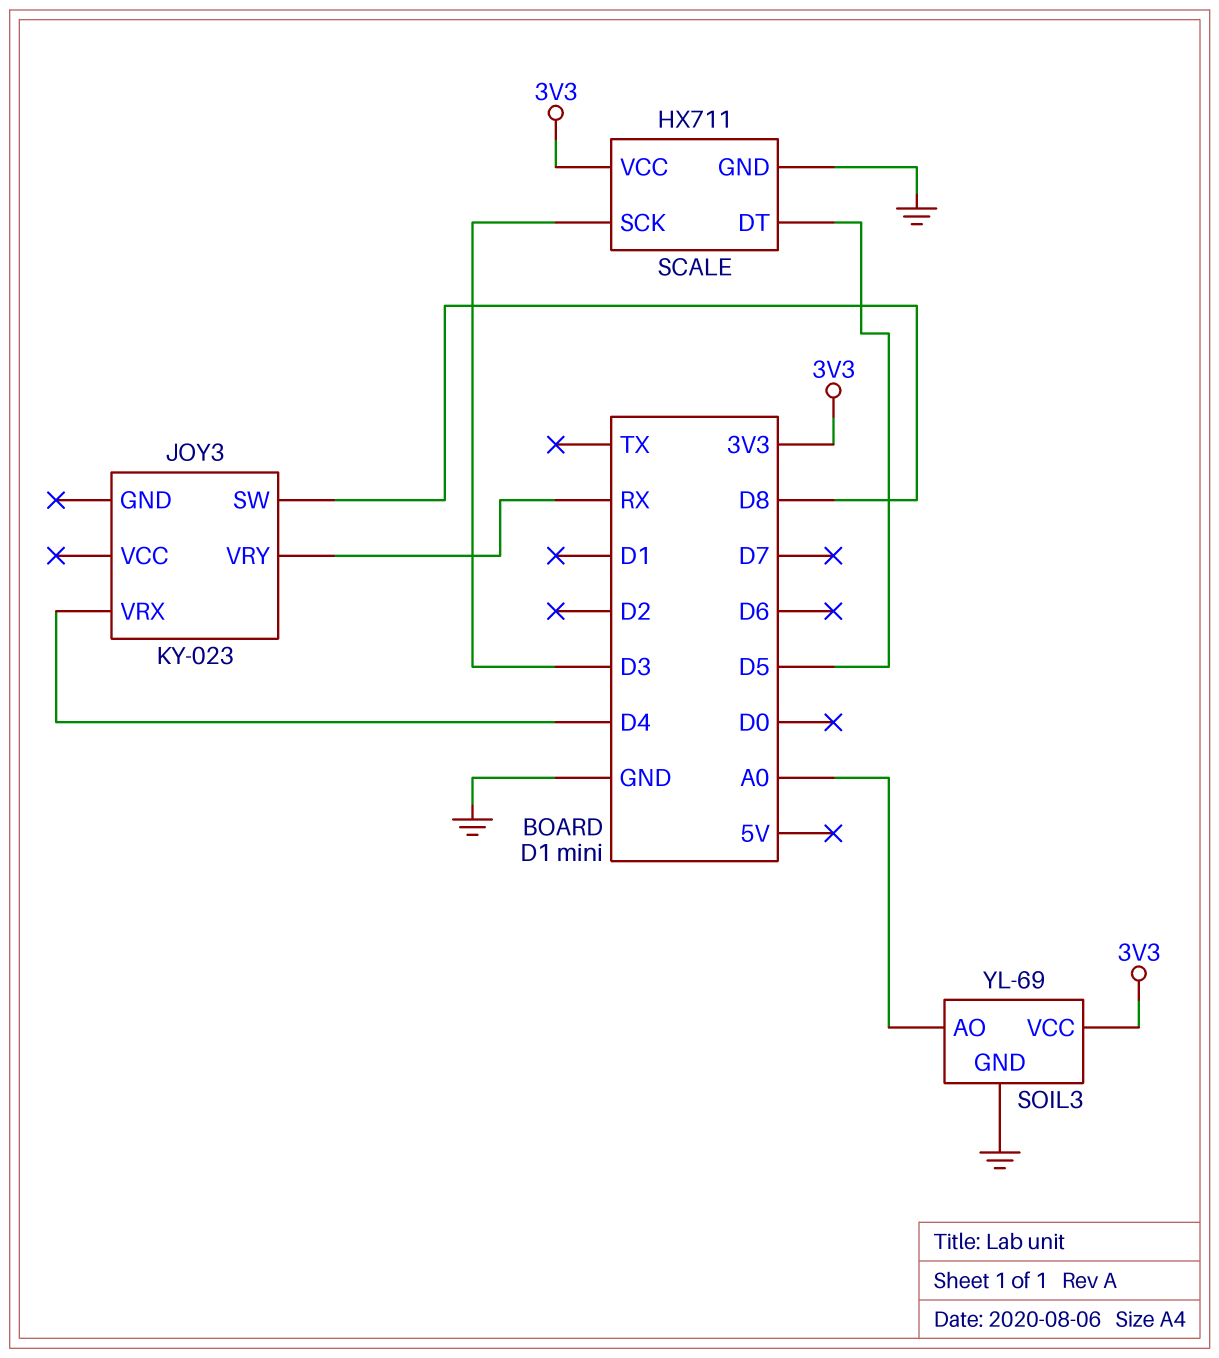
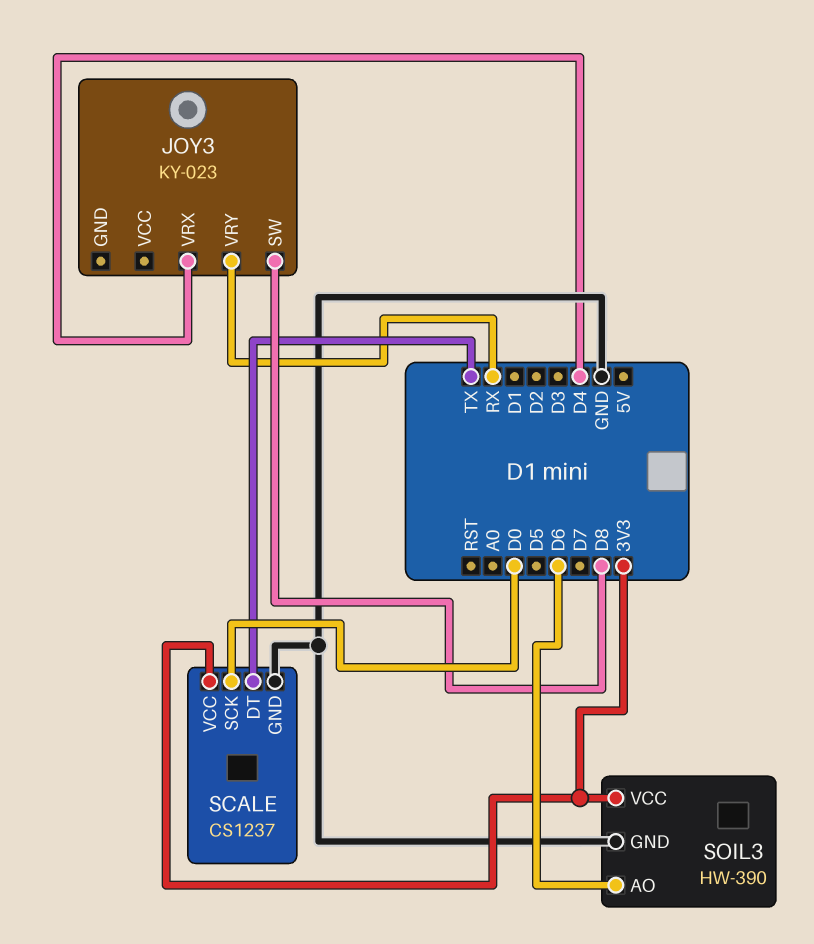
SCALE: HX711 -> CS1237
SCALE pin DT: D5 -> TX
SCALE pin SCK: D3 -> D0
SOIL3: YL-69 -> HW-390
SOIL3 pin AO: A0 -> D6

